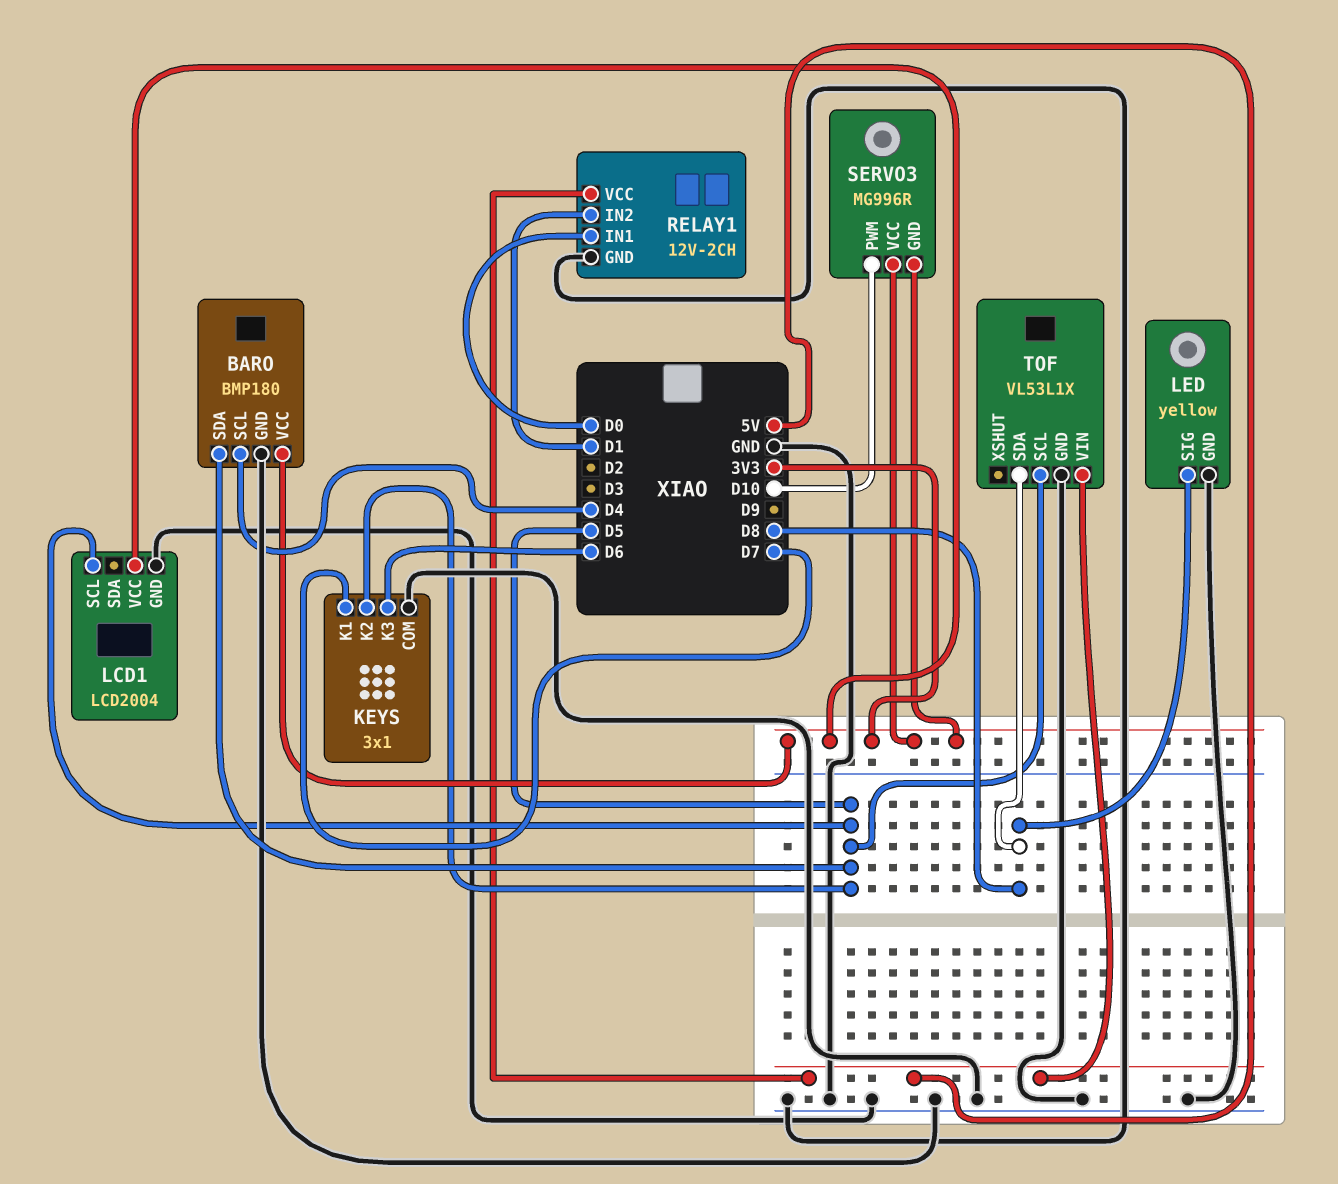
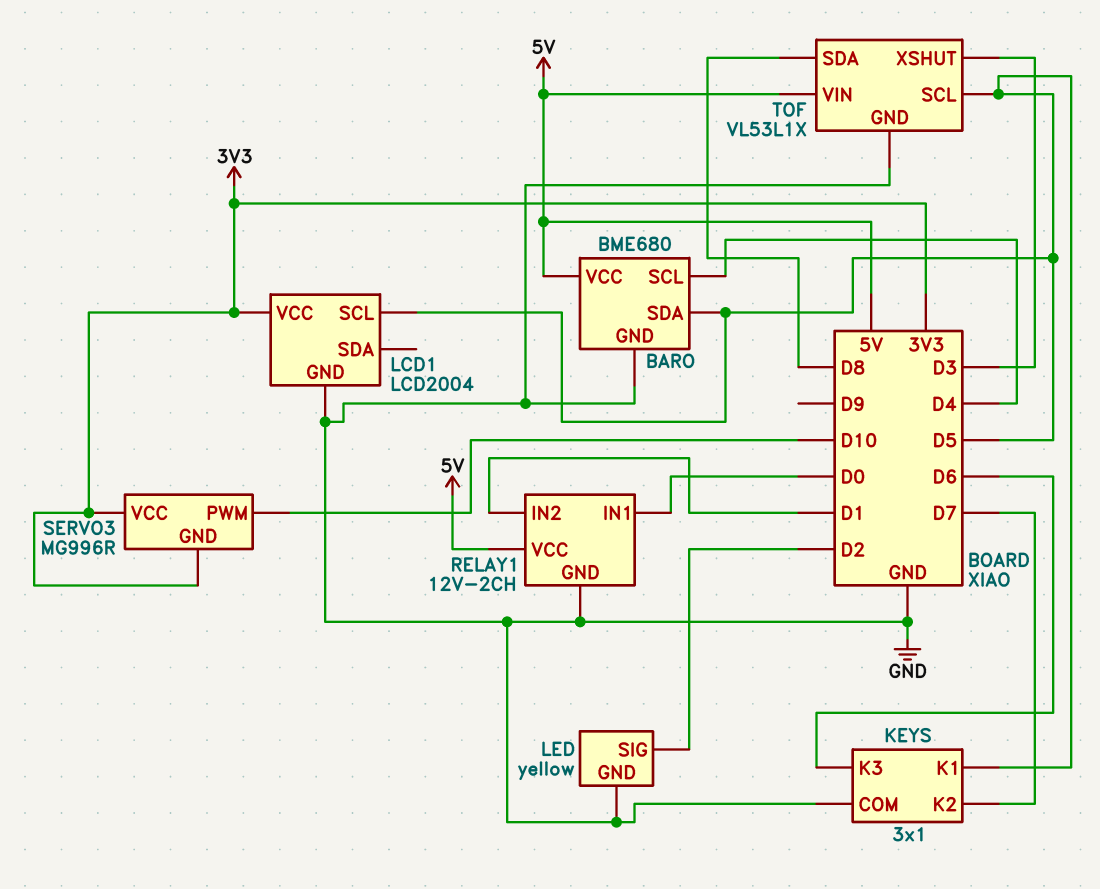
BARO: BMP180 -> BME680
BARO pin VCC: 3V3 -> 5V
KEYS pin K1: D7 -> D5
KEYS pin K2: D5 -> D7
LED pin SIG: D8 -> D2
TOF pin XSHUT: none -> D3

